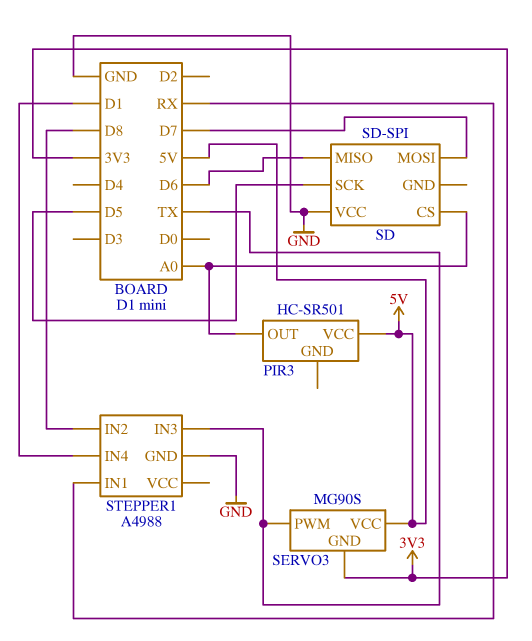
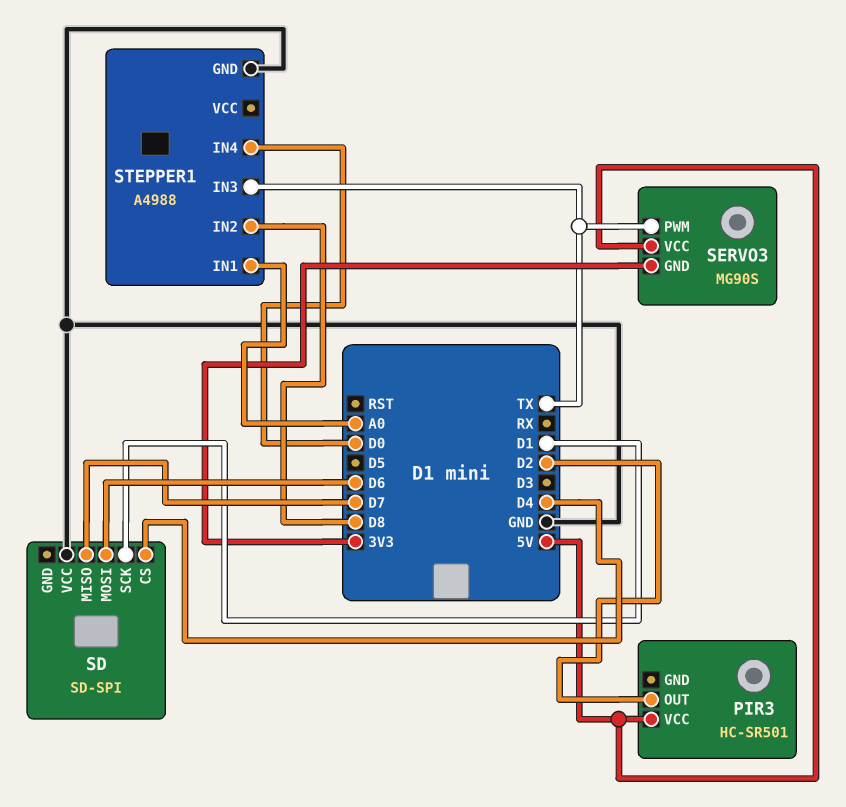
PIR3 pin OUT: A0 -> D2
SD pin CS: A0 -> D4
SD pin MISO: D6 -> D7
SD pin MOSI: D7 -> D6
SD pin SCK: D5 -> D1
STEPPER1 pin IN1: RX -> A0
STEPPER1 pin IN4: D1 -> D0

